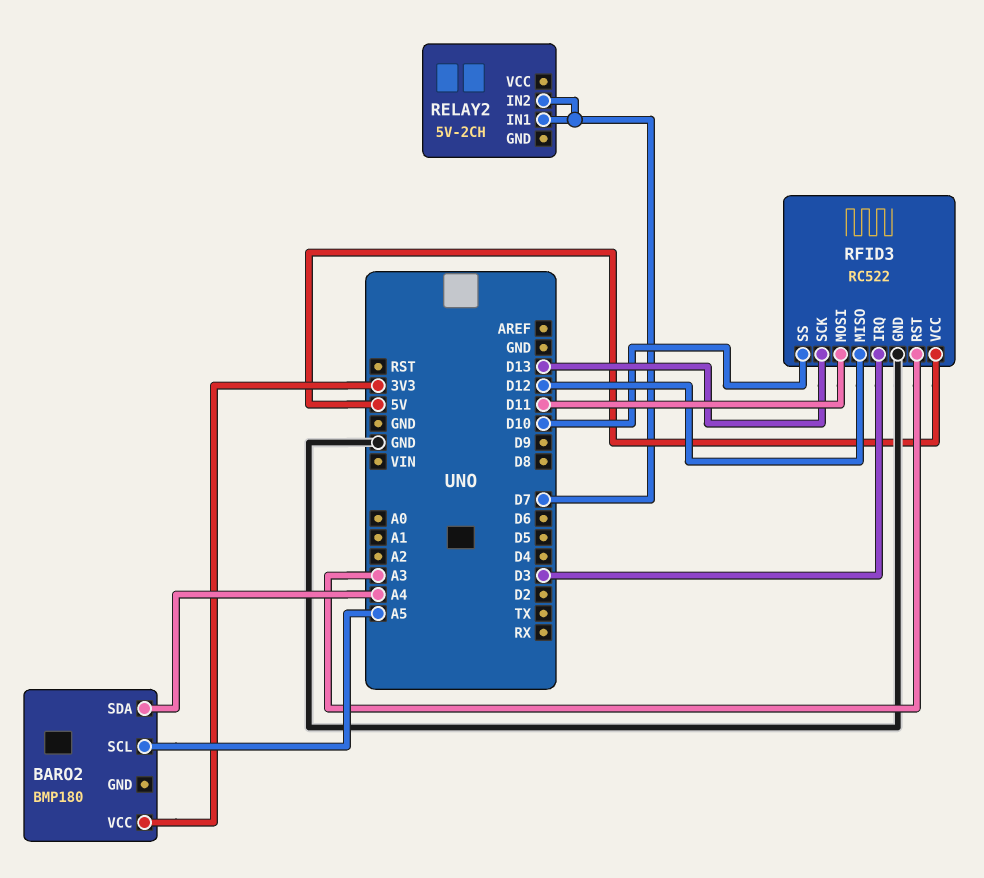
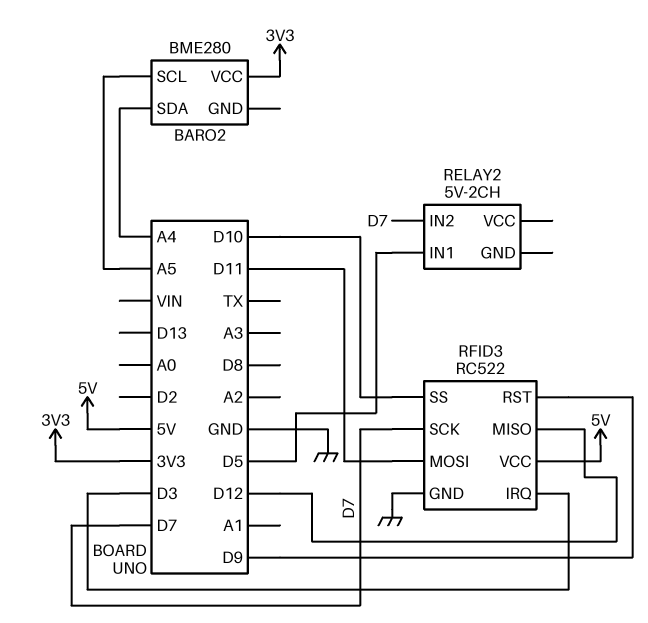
BARO2: BMP180 -> BME280
RELAY2 pin IN1: D7 -> D5
RFID3 pin RST: A3 -> D9
RFID3 pin SCK: D13 -> D7

